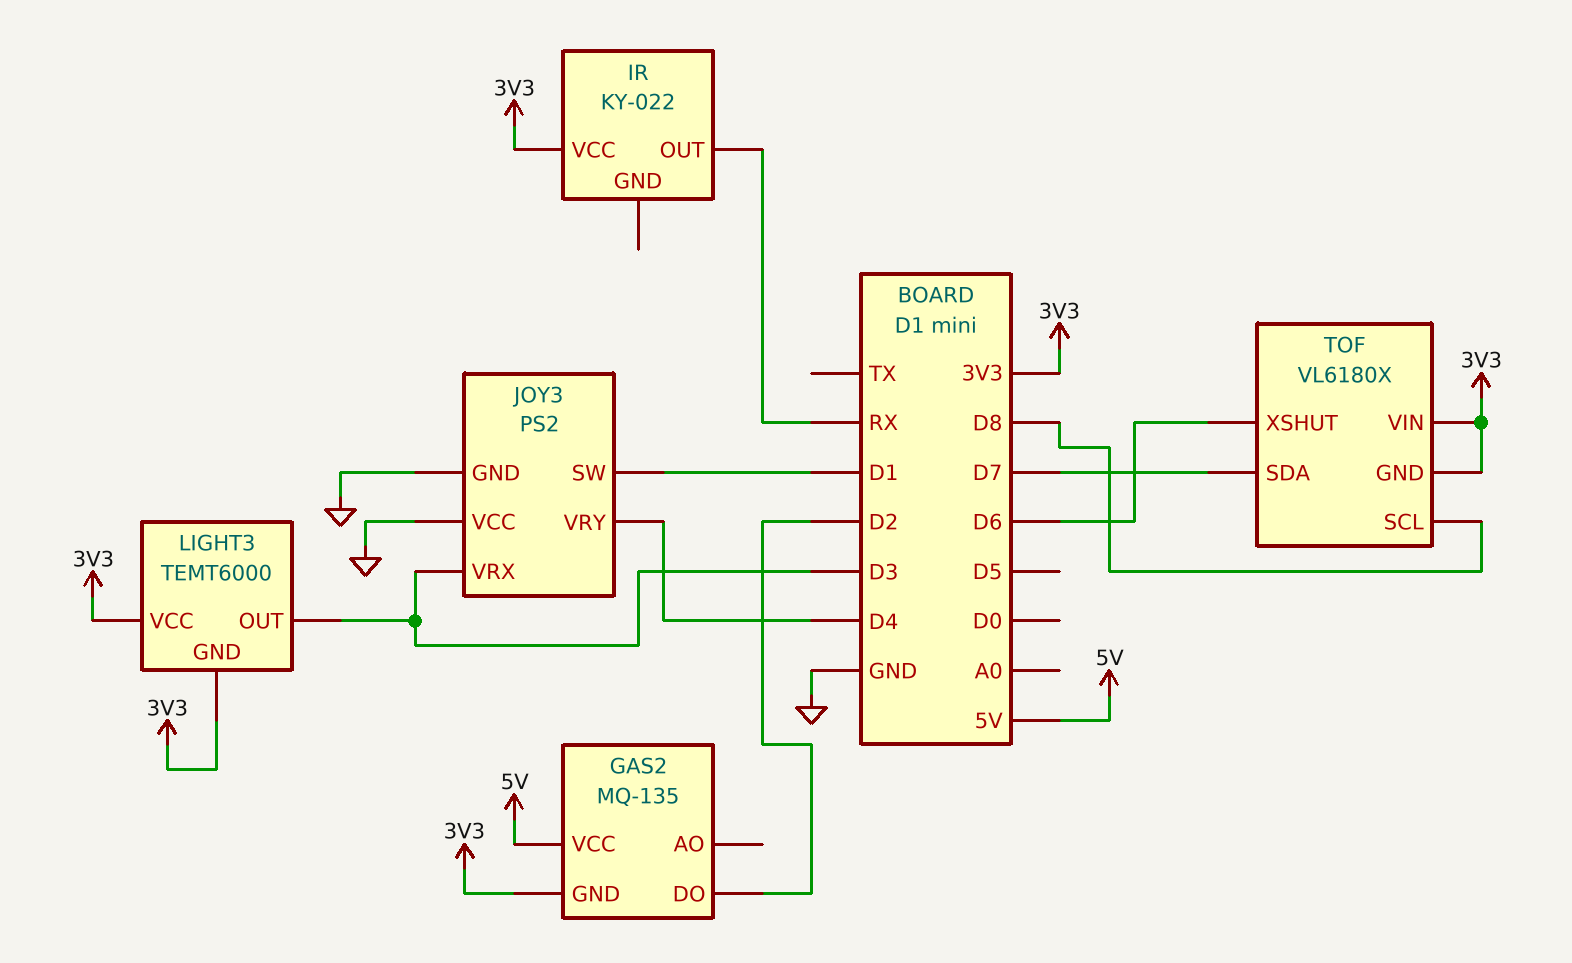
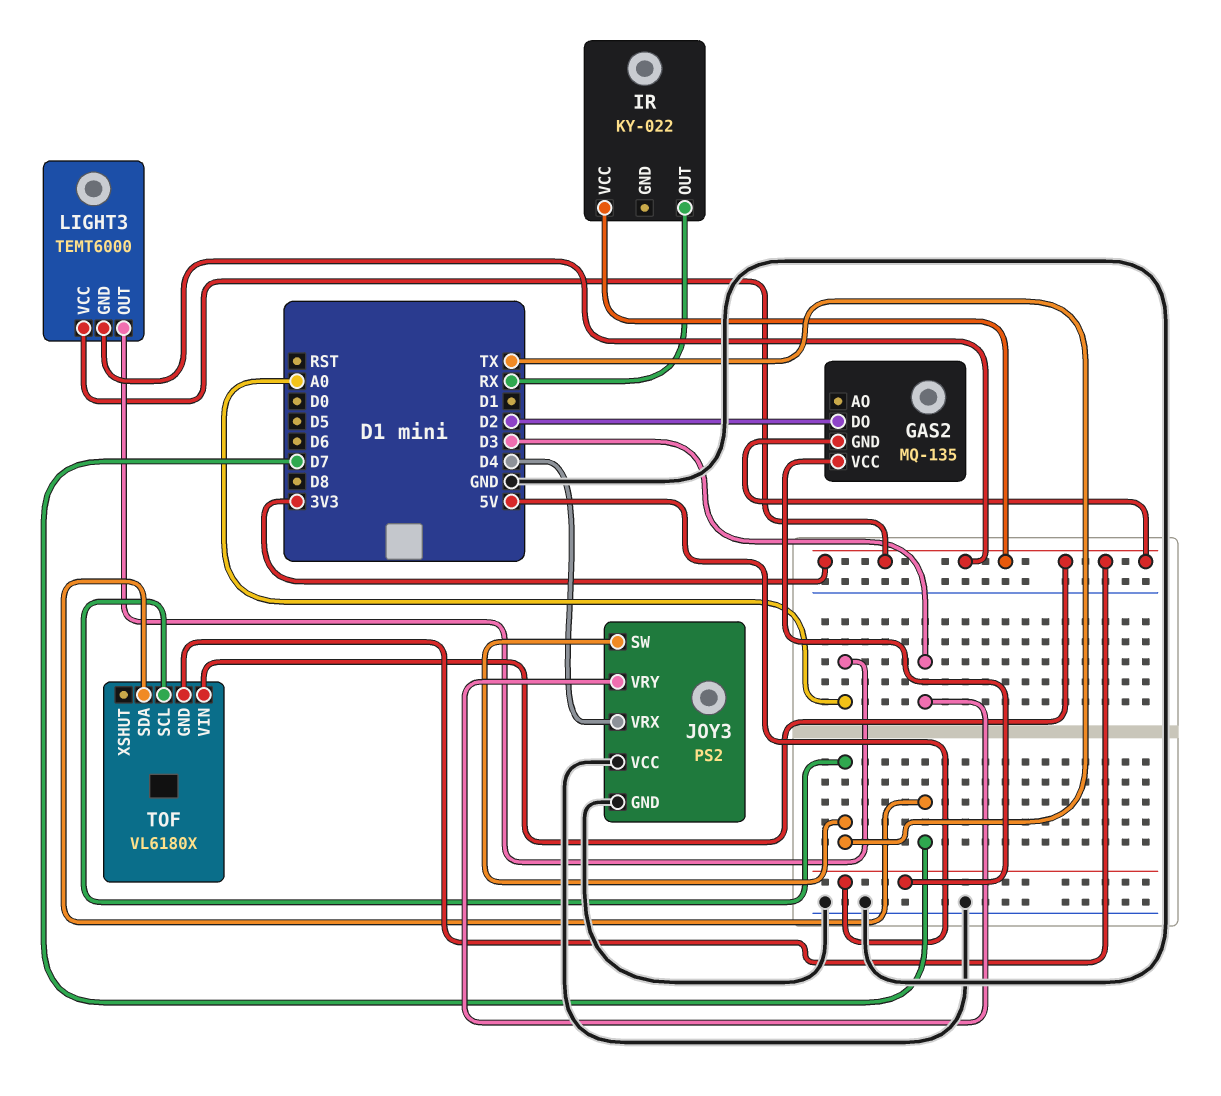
JOY3 pin SW: D1 -> TX
JOY3 pin VRX: D3 -> D4
JOY3 pin VRY: D4 -> D3
LIGHT3 pin OUT: D3 -> A0
TOF pin SCL: D8 -> TX
TOF pin XSHUT: D6 -> none

